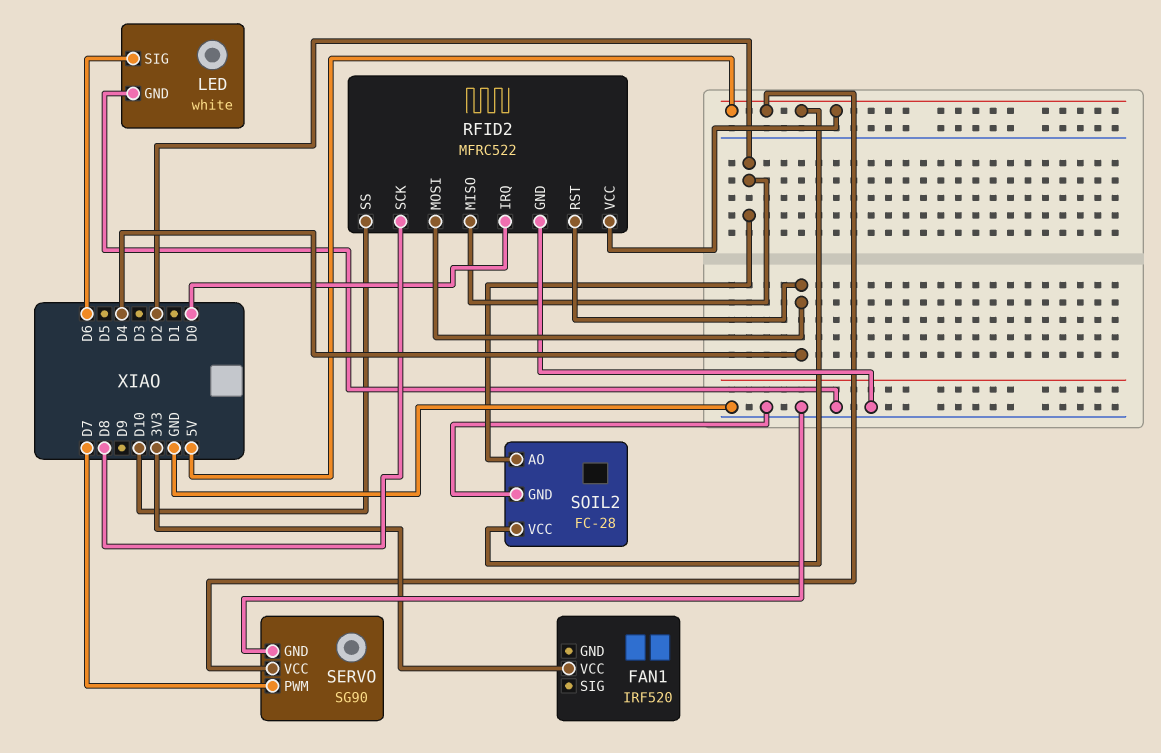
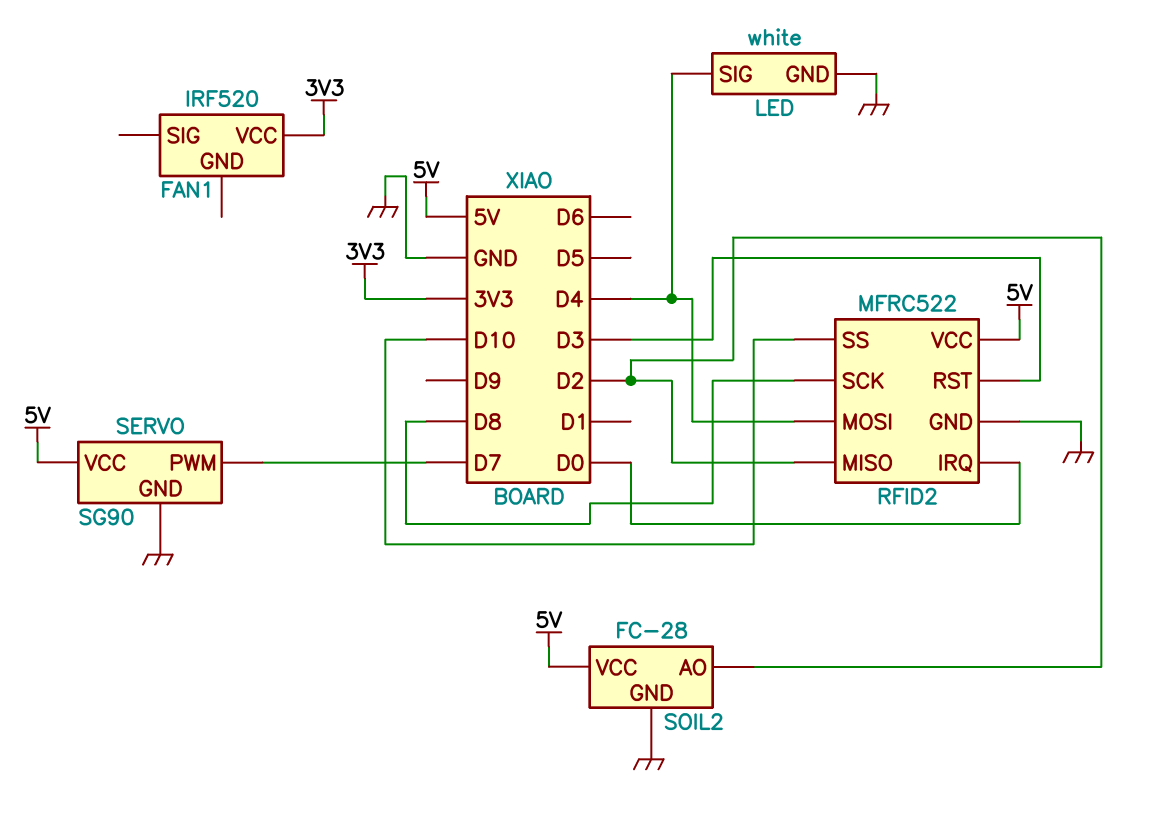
LED pin SIG: D6 -> D4
RFID2 pin RST: D4 -> D3

